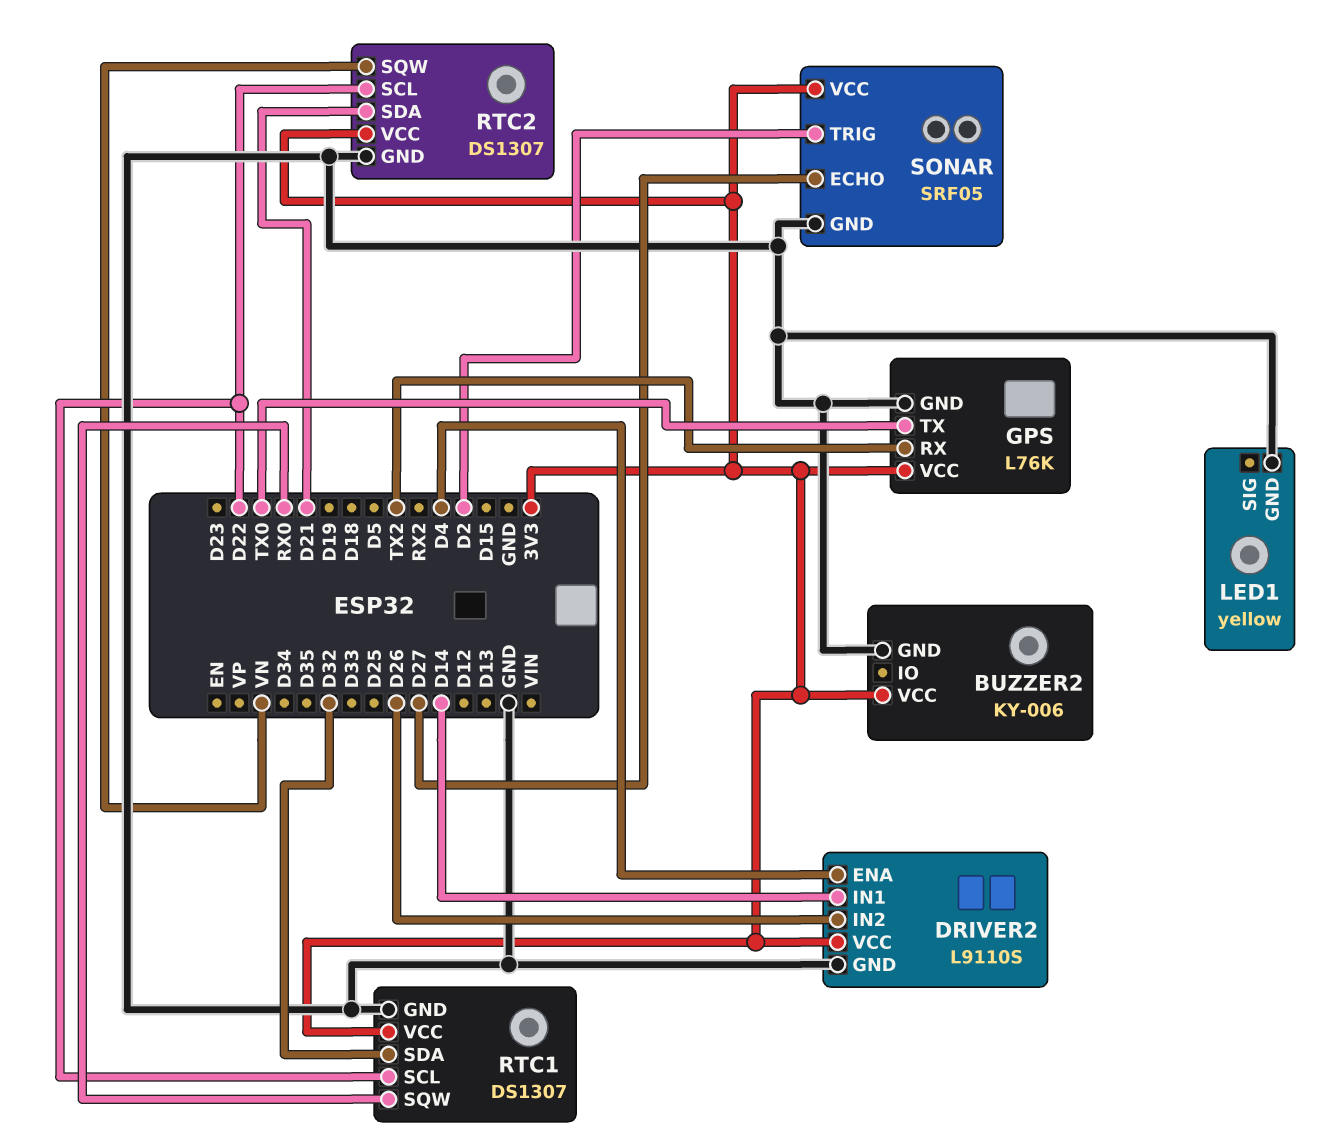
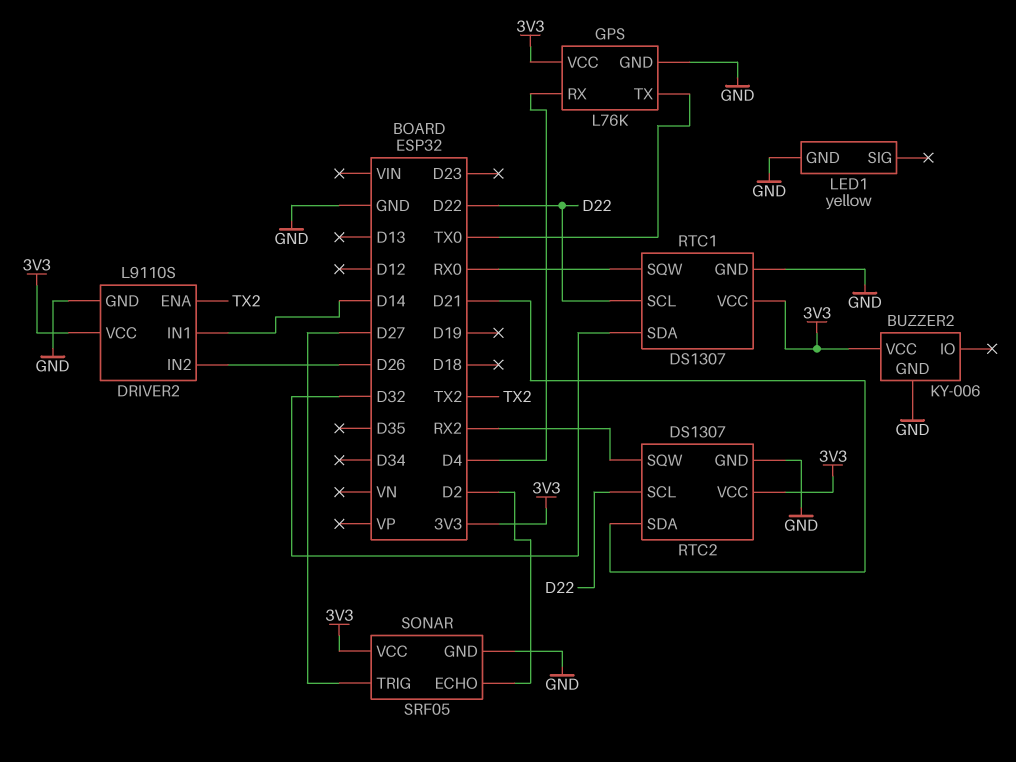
DRIVER2 pin ENA: D4 -> TX2
GPS pin RX: TX2 -> D4
RTC2 pin SQW: VN -> RX2
SONAR pin ECHO: D27 -> D2
SONAR pin TRIG: D2 -> D27

